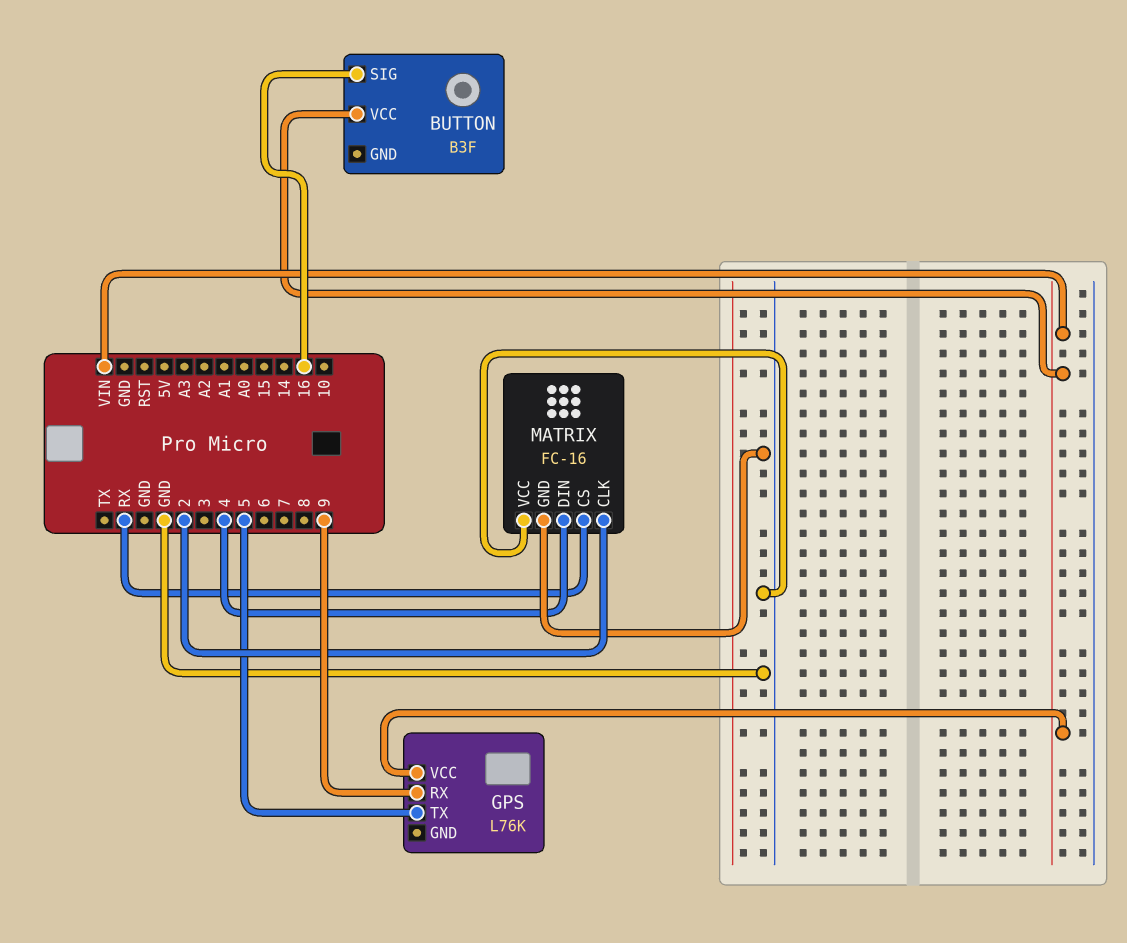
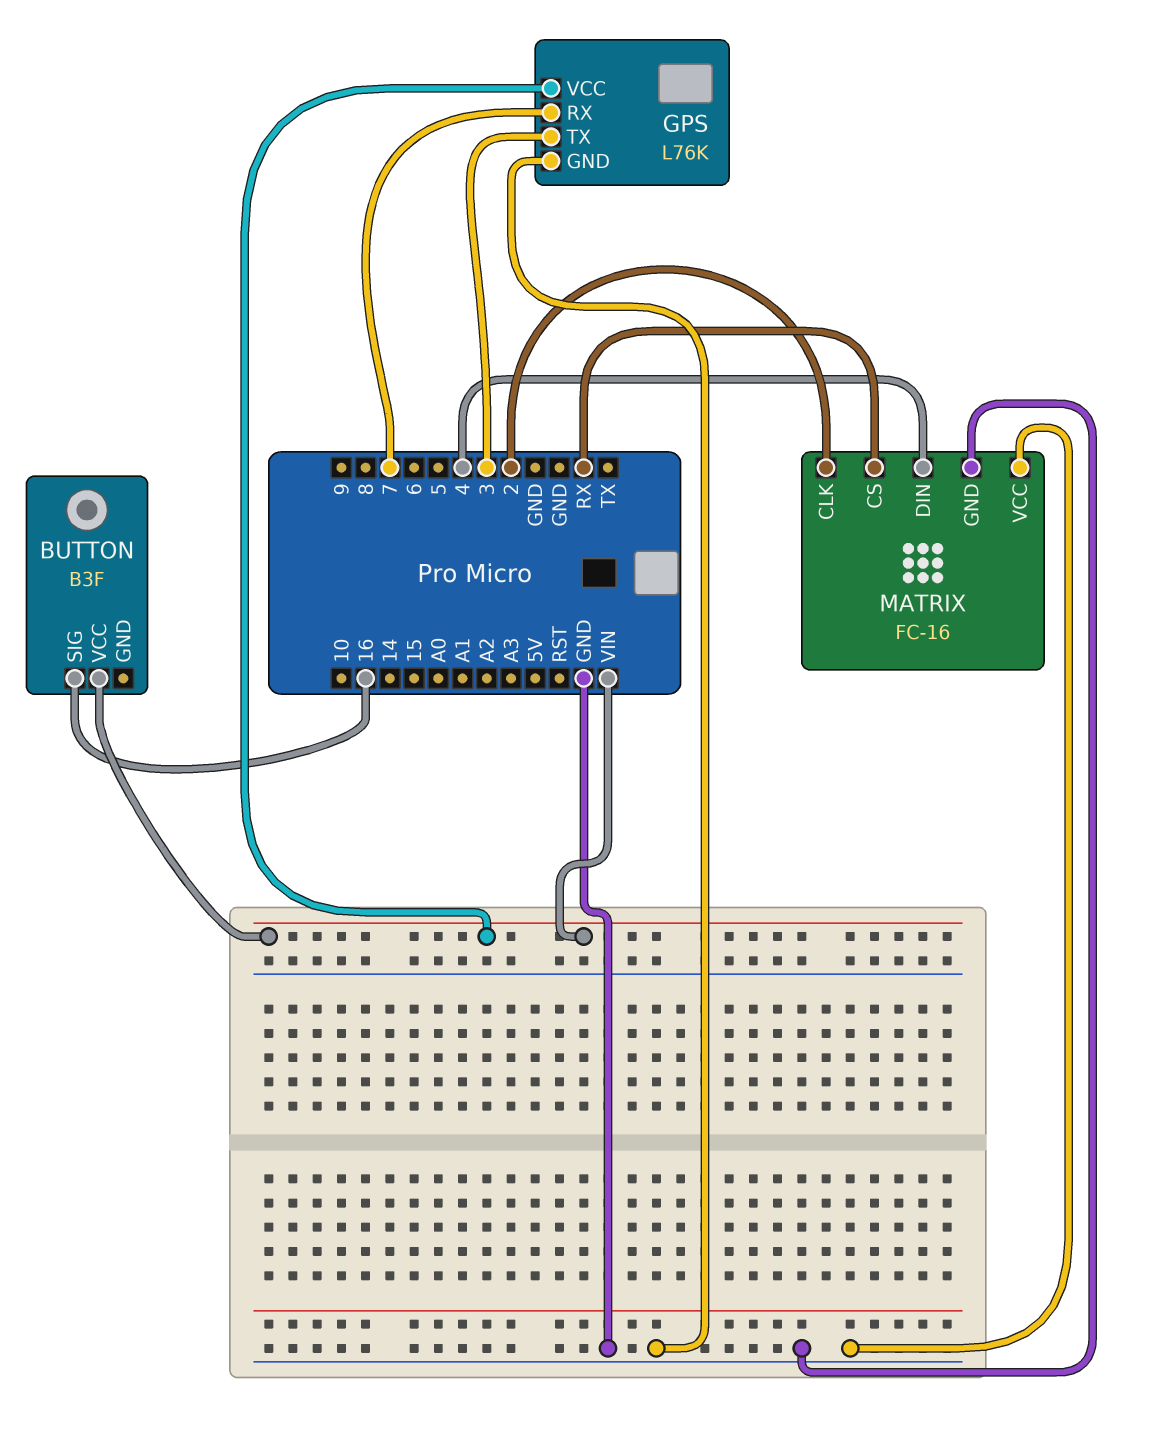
GPS pin GND: none -> GND
GPS pin RX: 9 -> 7
GPS pin TX: 5 -> 3

